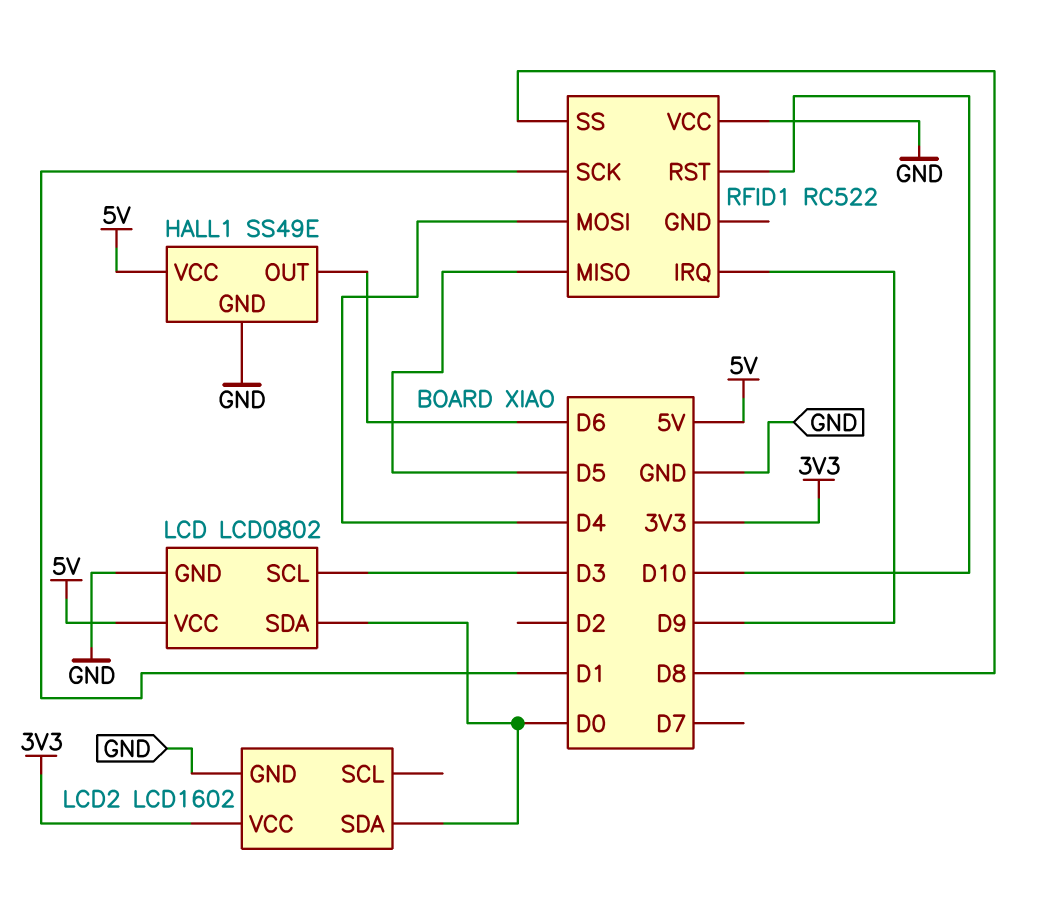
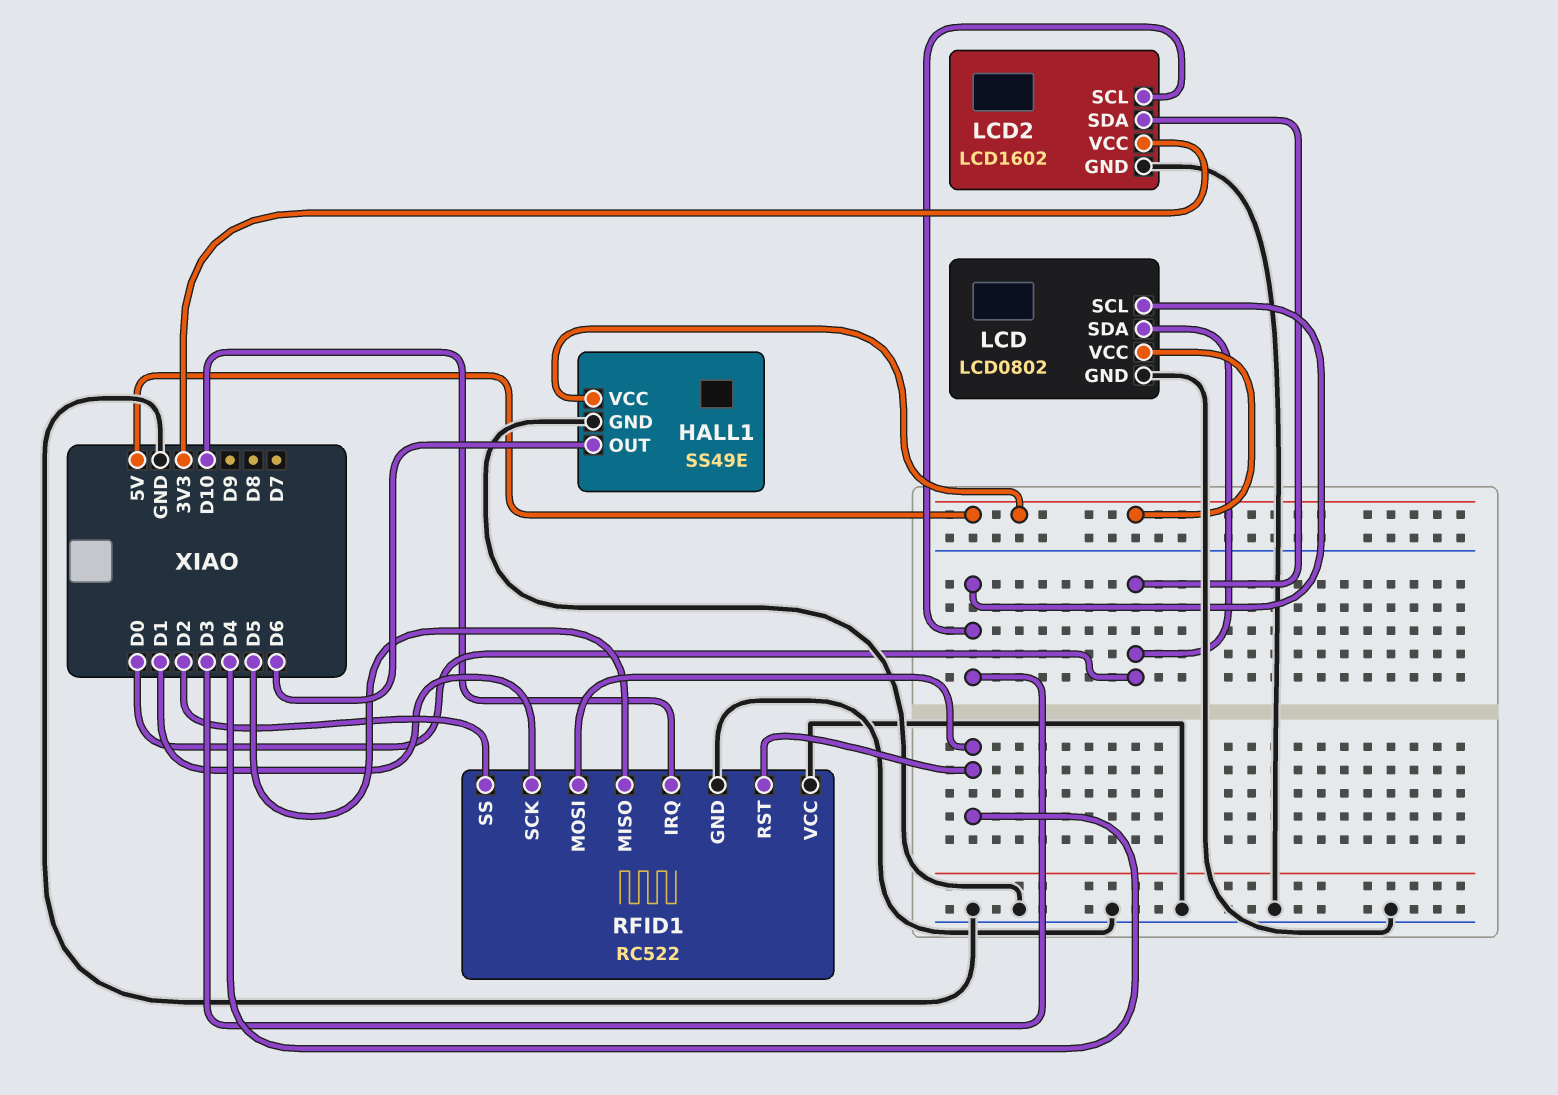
LCD2 pin SCL: none -> D3
RFID1 pin GND: none -> GND
RFID1 pin IRQ: D9 -> D10
RFID1 pin RST: D10 -> D4
RFID1 pin SS: D8 -> D2

